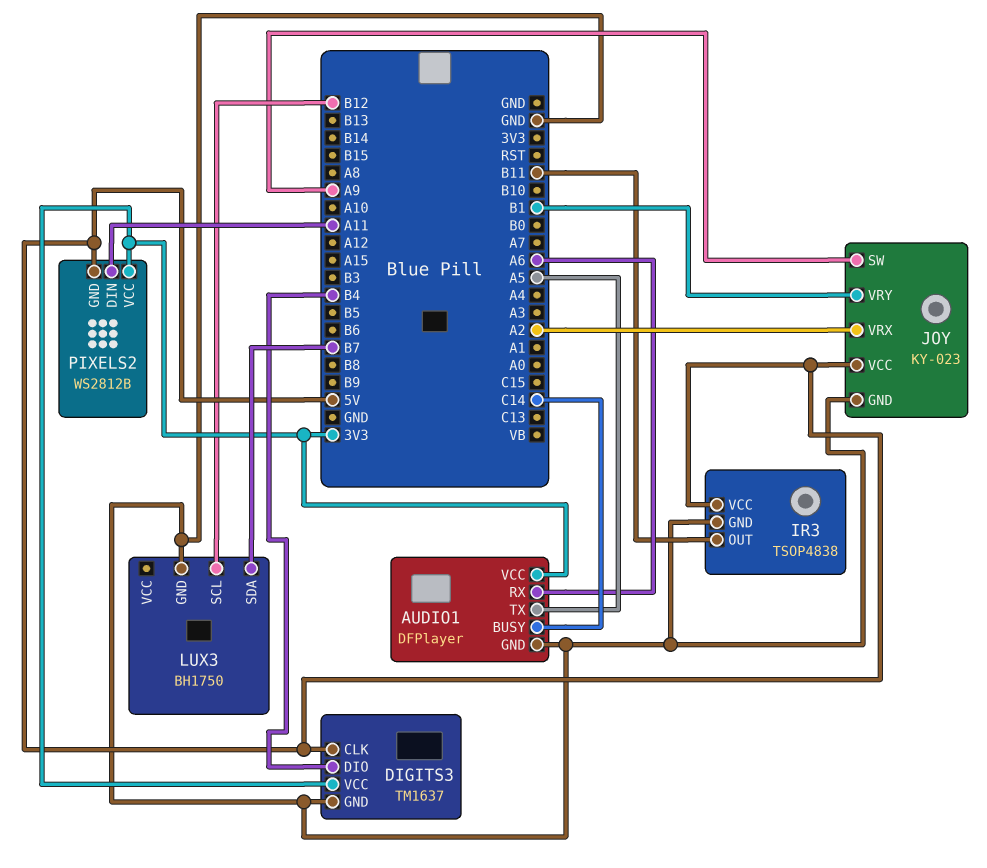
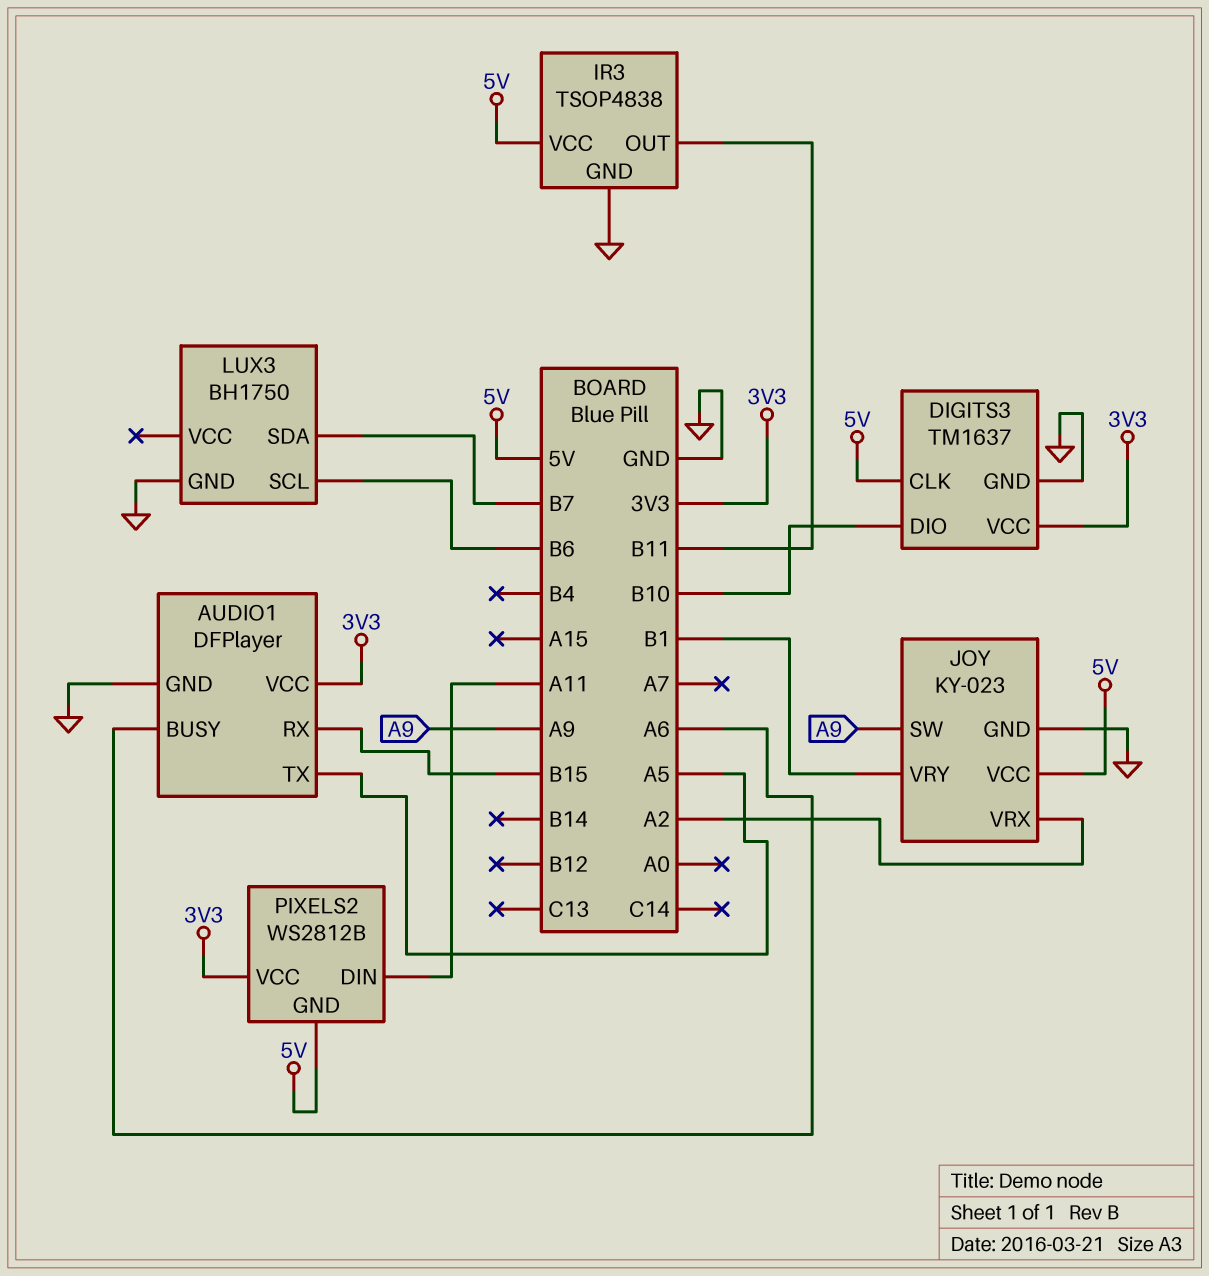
AUDIO1 pin BUSY: C14 -> A6
AUDIO1 pin RX: A6 -> B15
DIGITS3 pin DIO: B4 -> B10
LUX3 pin SCL: B12 -> B6

